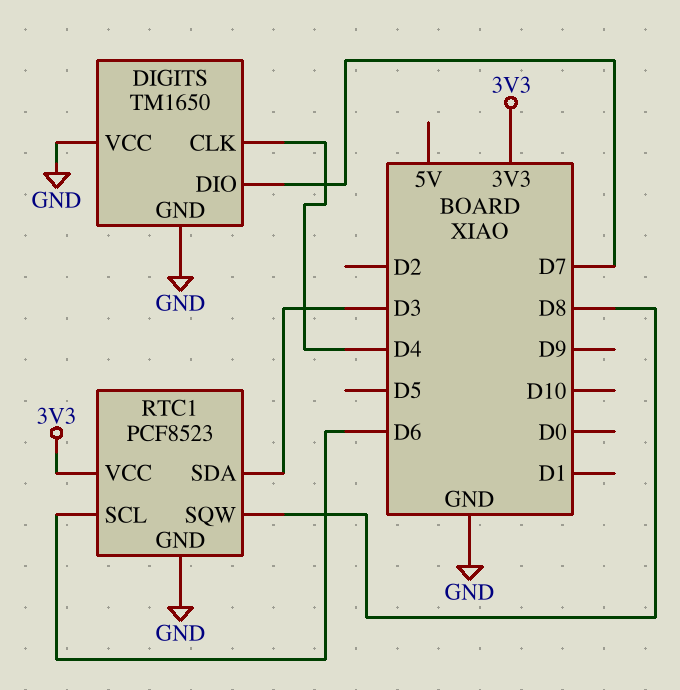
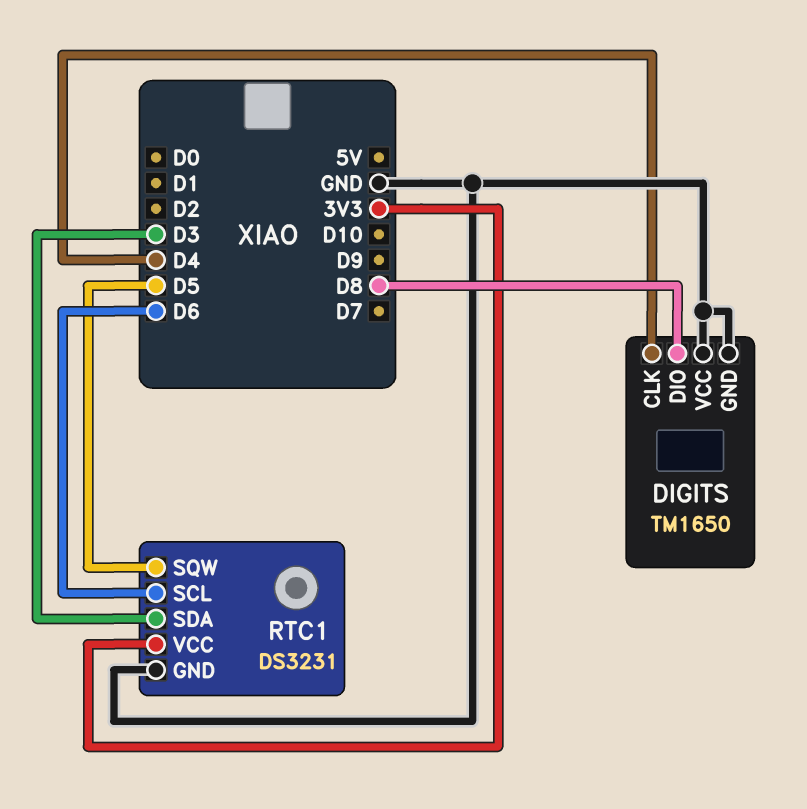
DIGITS pin DIO: D7 -> D8
RTC1: PCF8523 -> DS3231
RTC1 pin SQW: D8 -> D5

